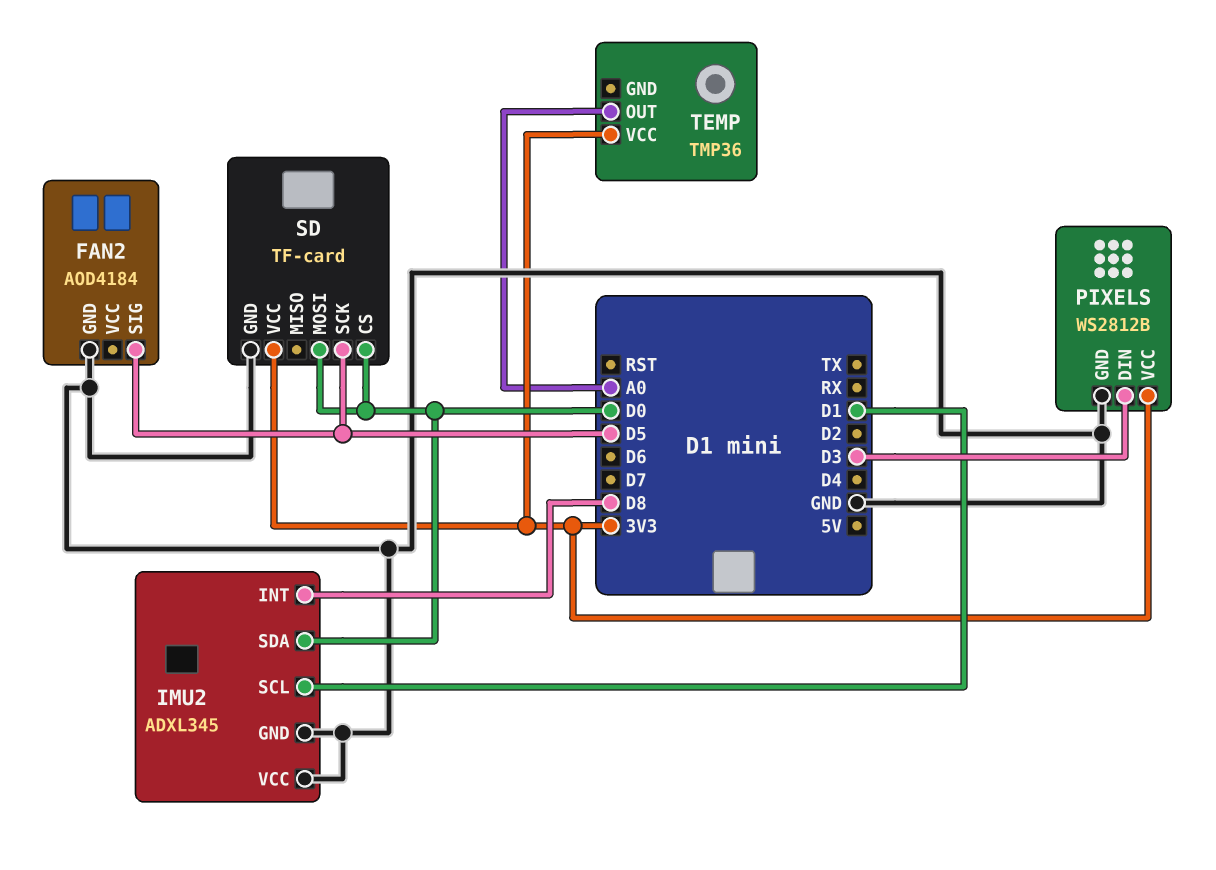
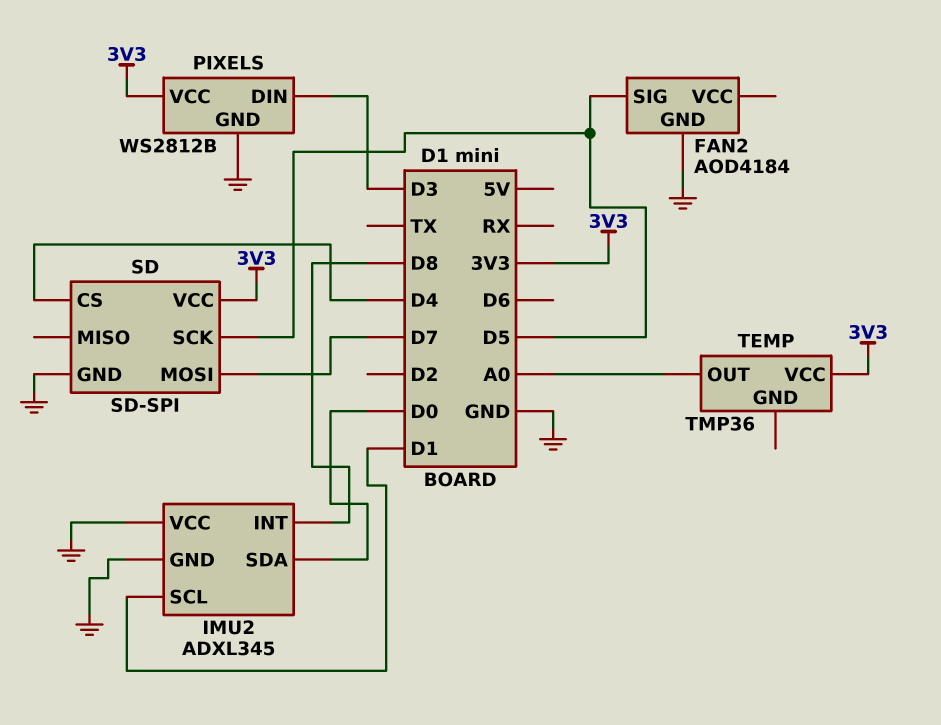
SD: TF-card -> SD-SPI
SD pin CS: D0 -> D4
SD pin MOSI: D0 -> D7

